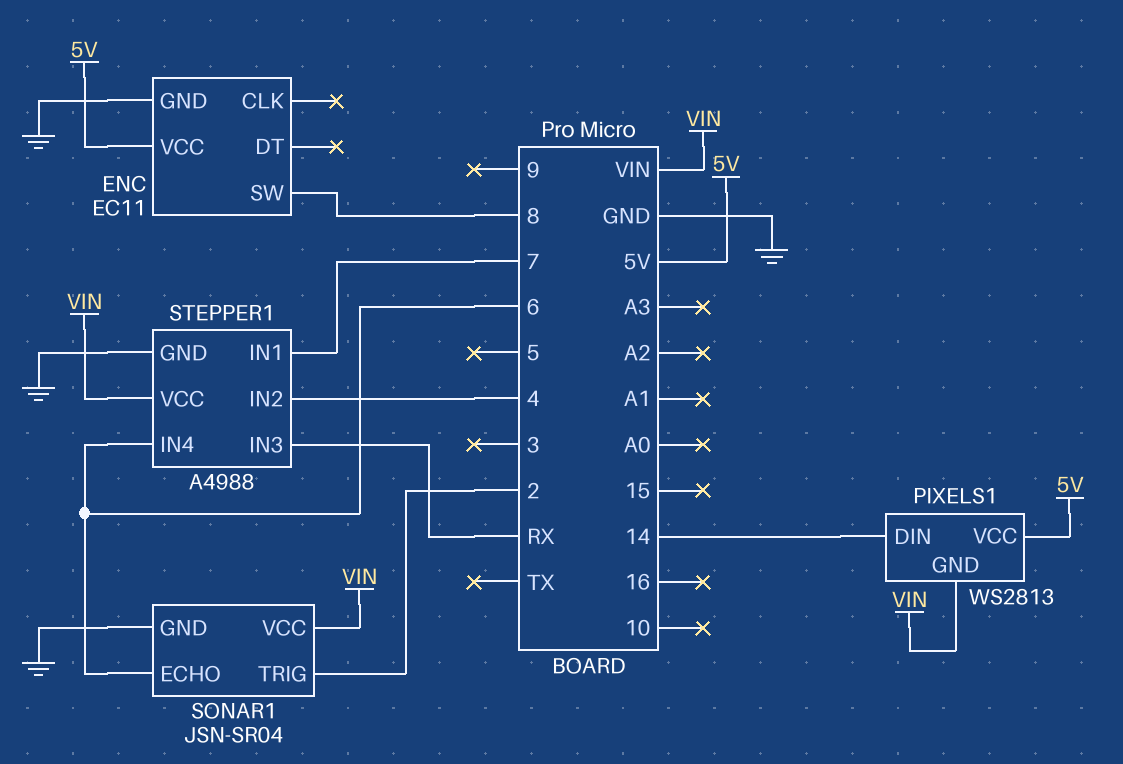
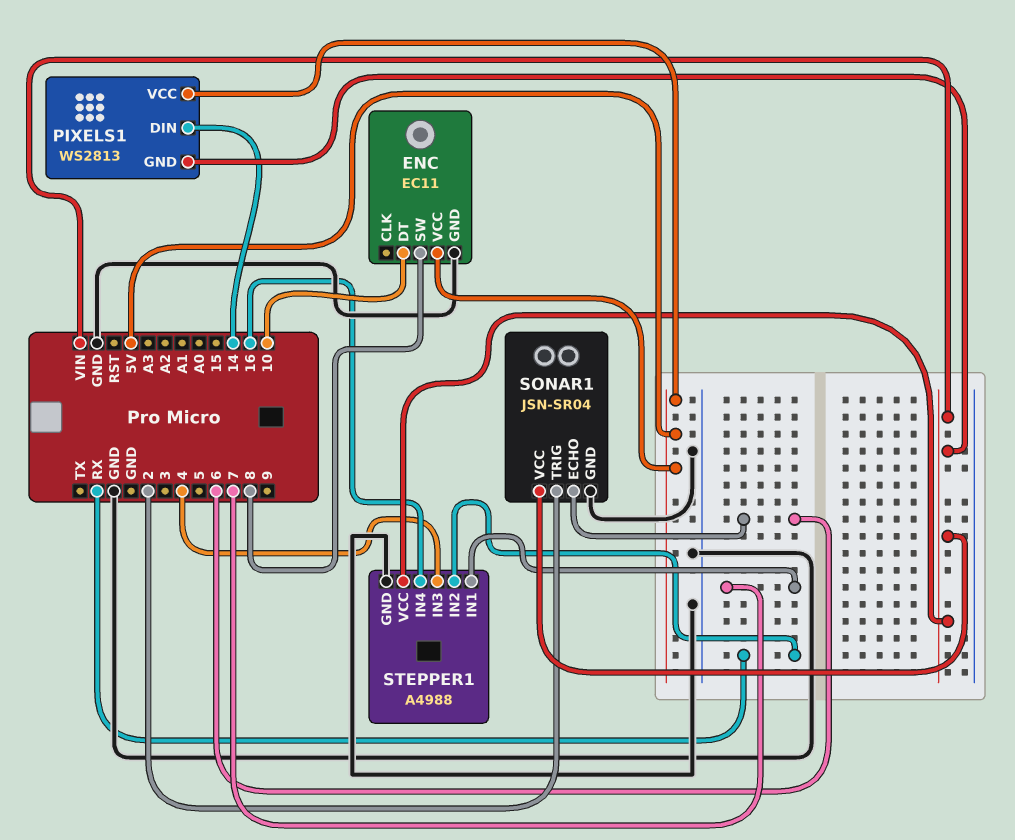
ENC pin DT: none -> 10
STEPPER1 pin IN2: 4 -> RX
STEPPER1 pin IN3: RX -> 4
STEPPER1 pin IN4: 6 -> 16

